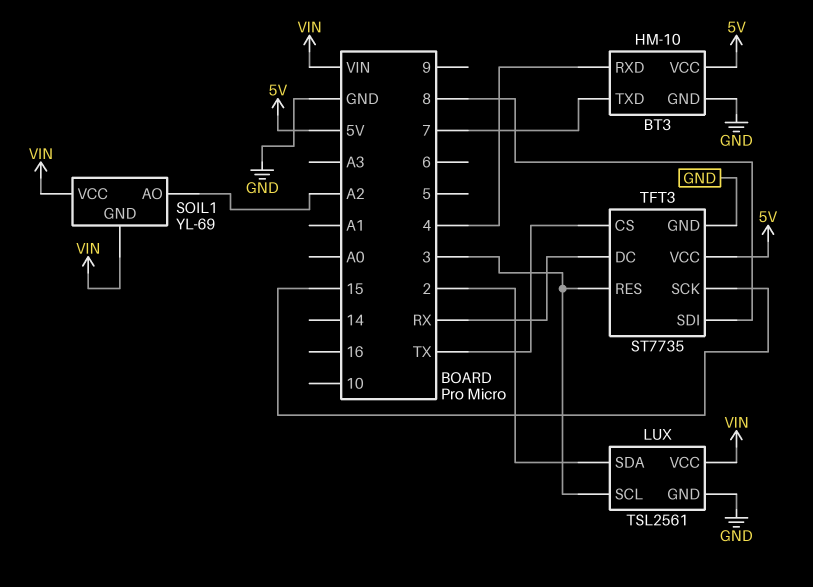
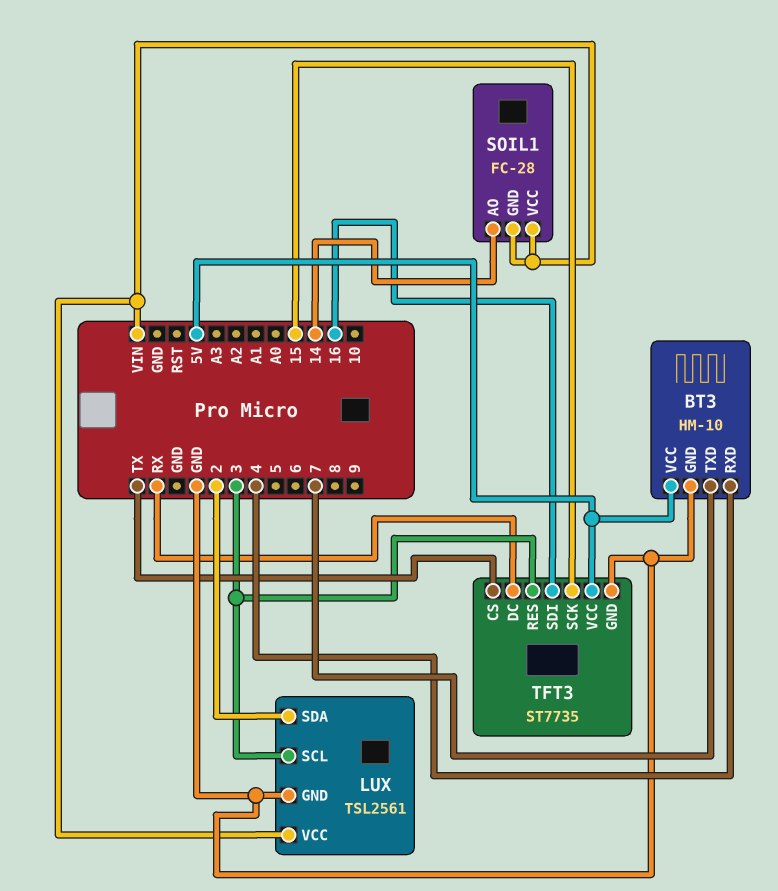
SOIL1: YL-69 -> FC-28
SOIL1 pin AO: A2 -> 14
TFT3 pin SDI: 8 -> 16

